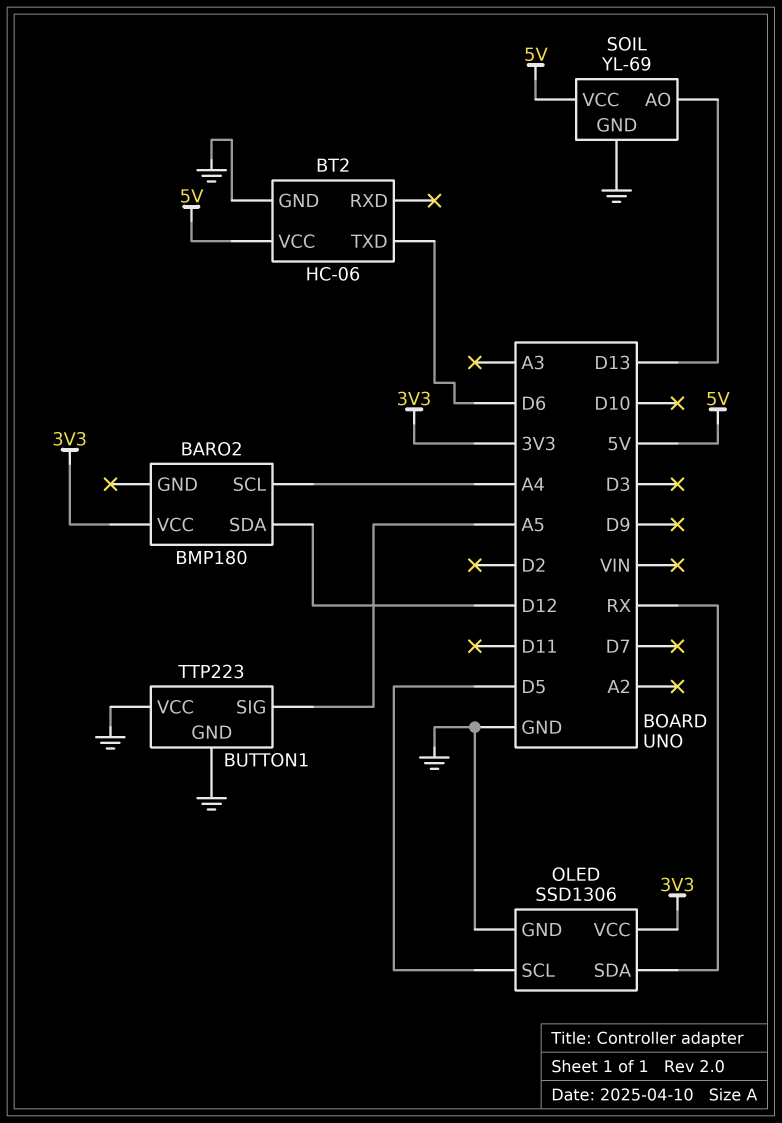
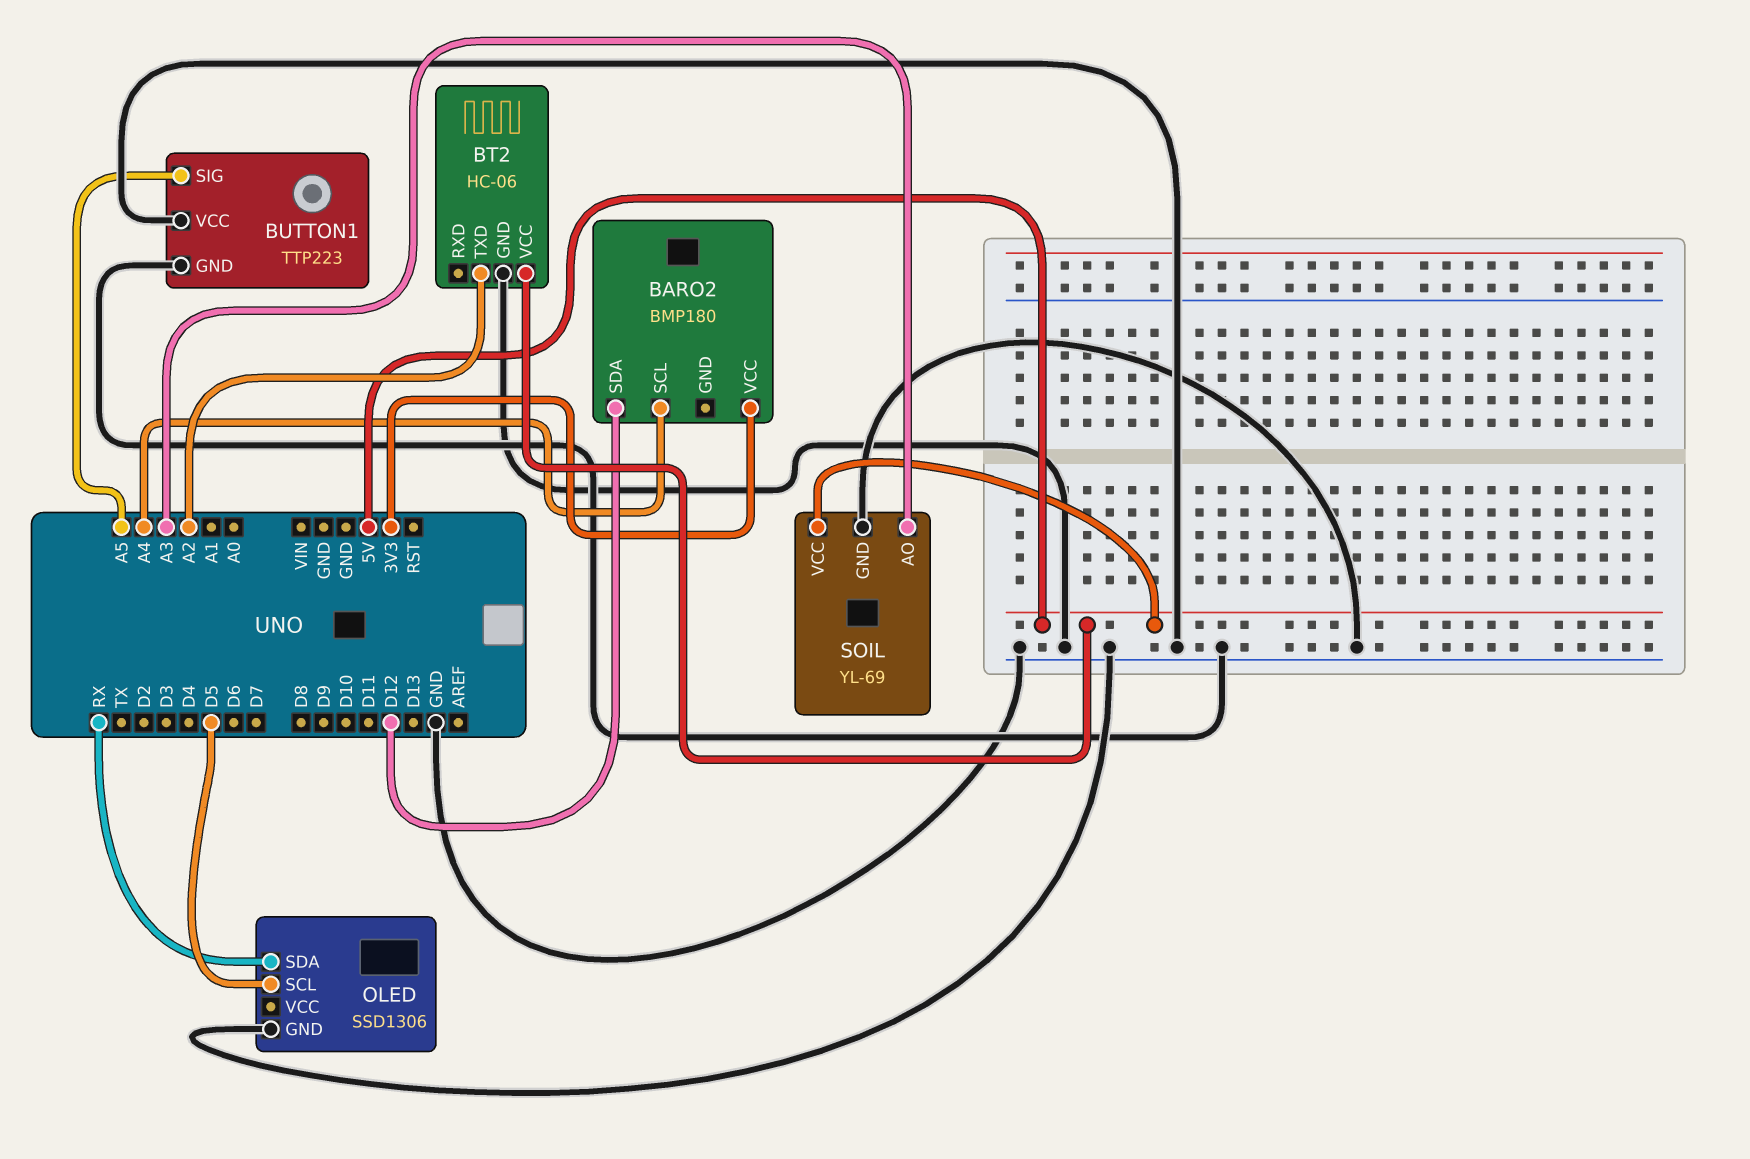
BT2 pin TXD: D6 -> A2
OLED pin VCC: 3V3 -> none
SOIL pin AO: D13 -> A3

